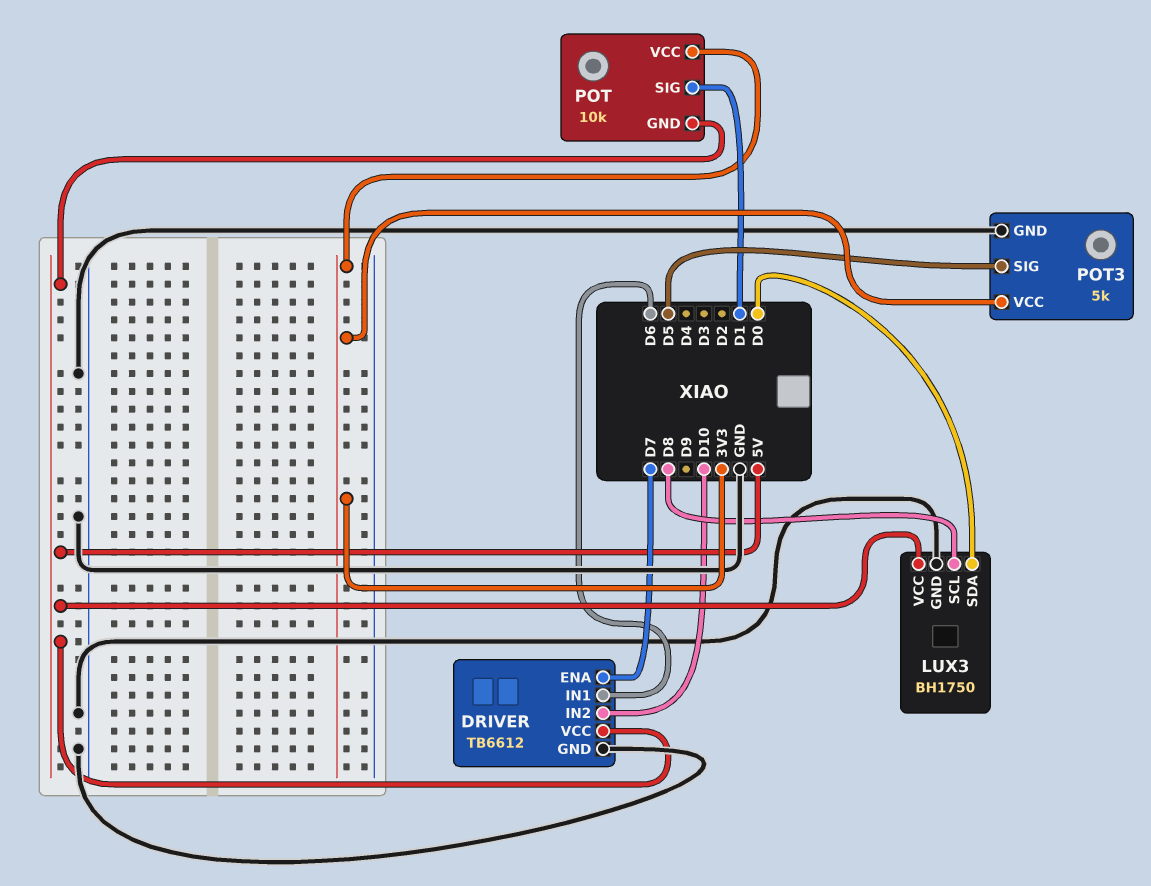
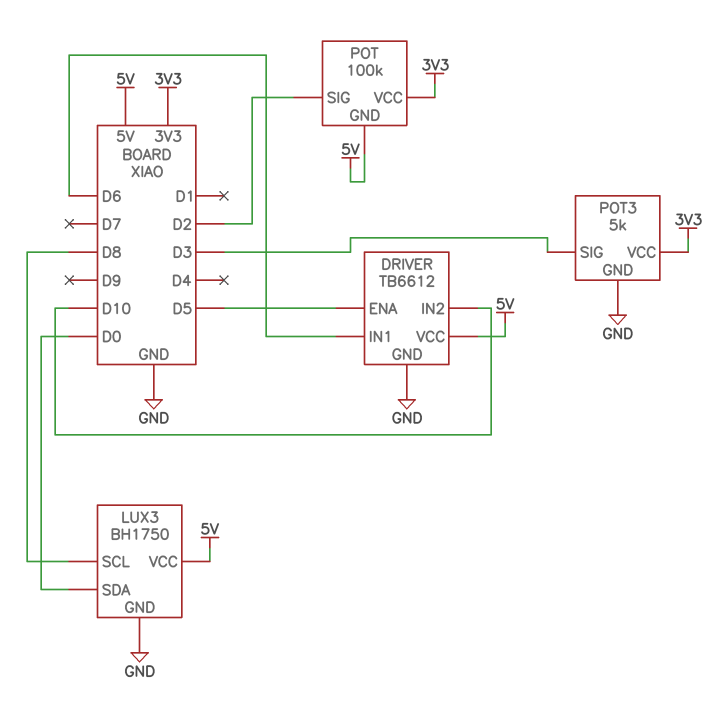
DRIVER pin ENA: D7 -> D5
POT: 10k -> 100k
POT pin SIG: D1 -> D2
POT3 pin SIG: D5 -> D3

